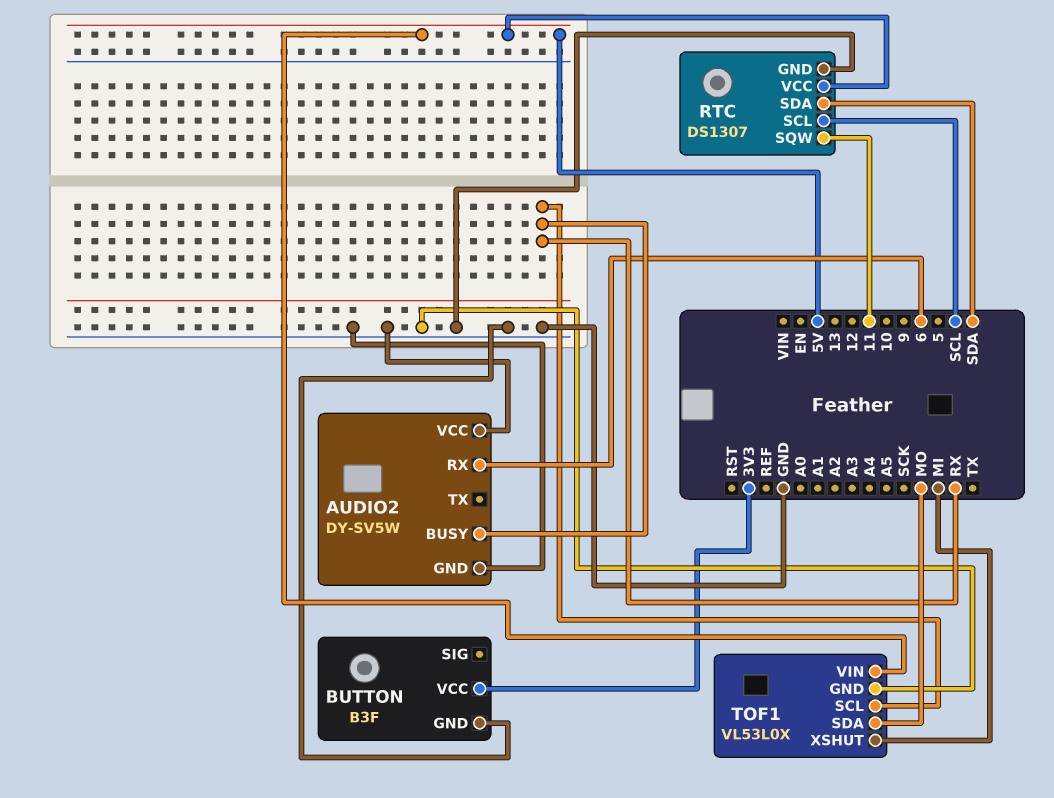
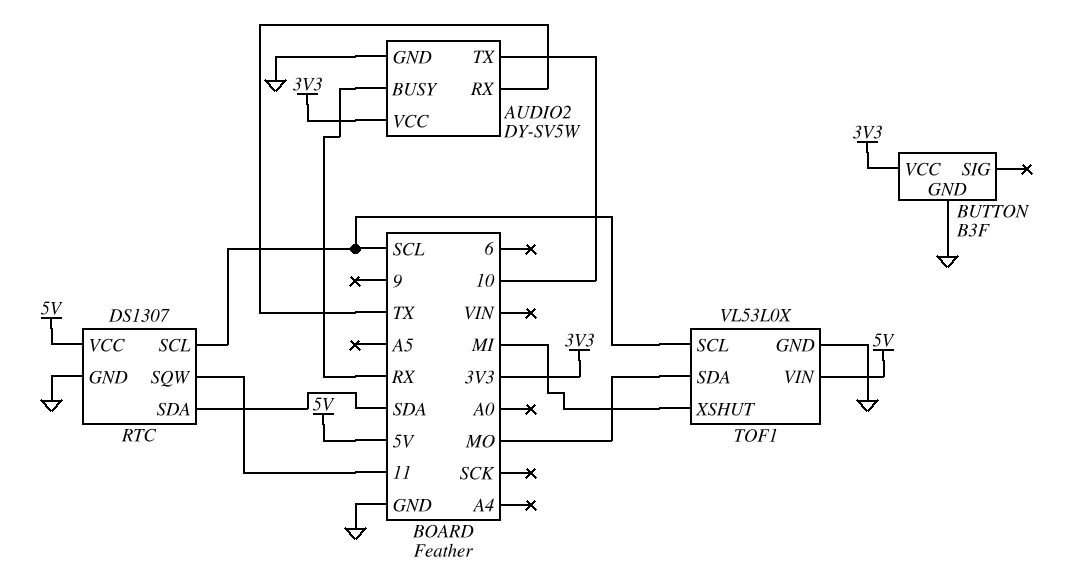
AUDIO2 pin RX: 6 -> TX
AUDIO2 pin TX: none -> 10
AUDIO2 pin VCC: GND -> 3V3
TOF1 pin SCL: RX -> SCL

